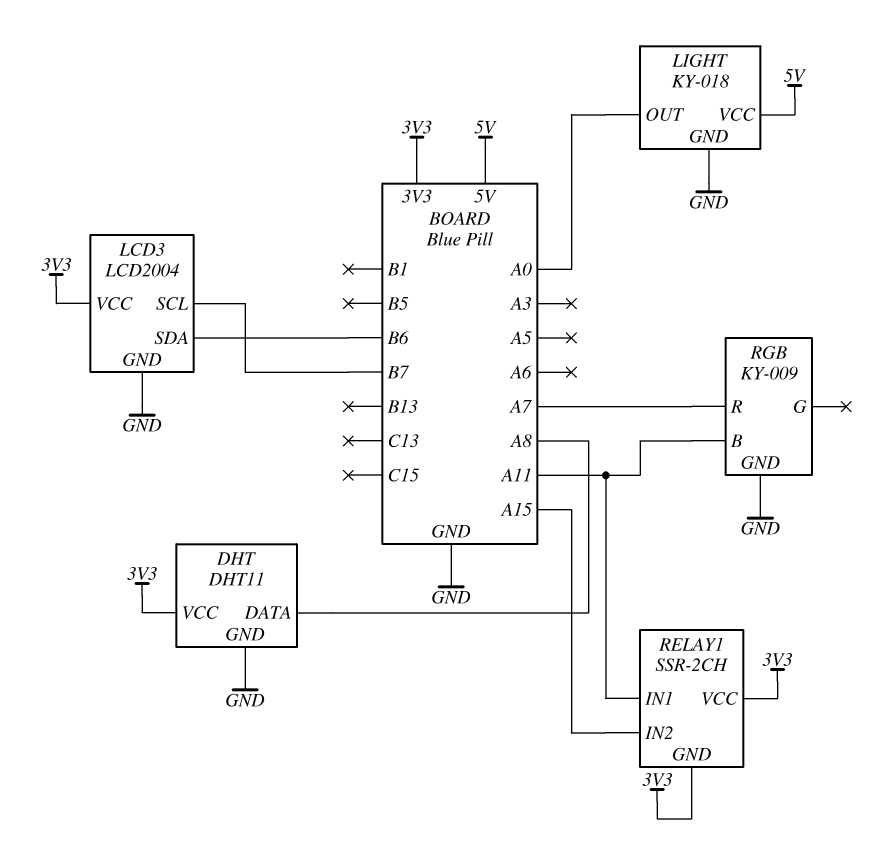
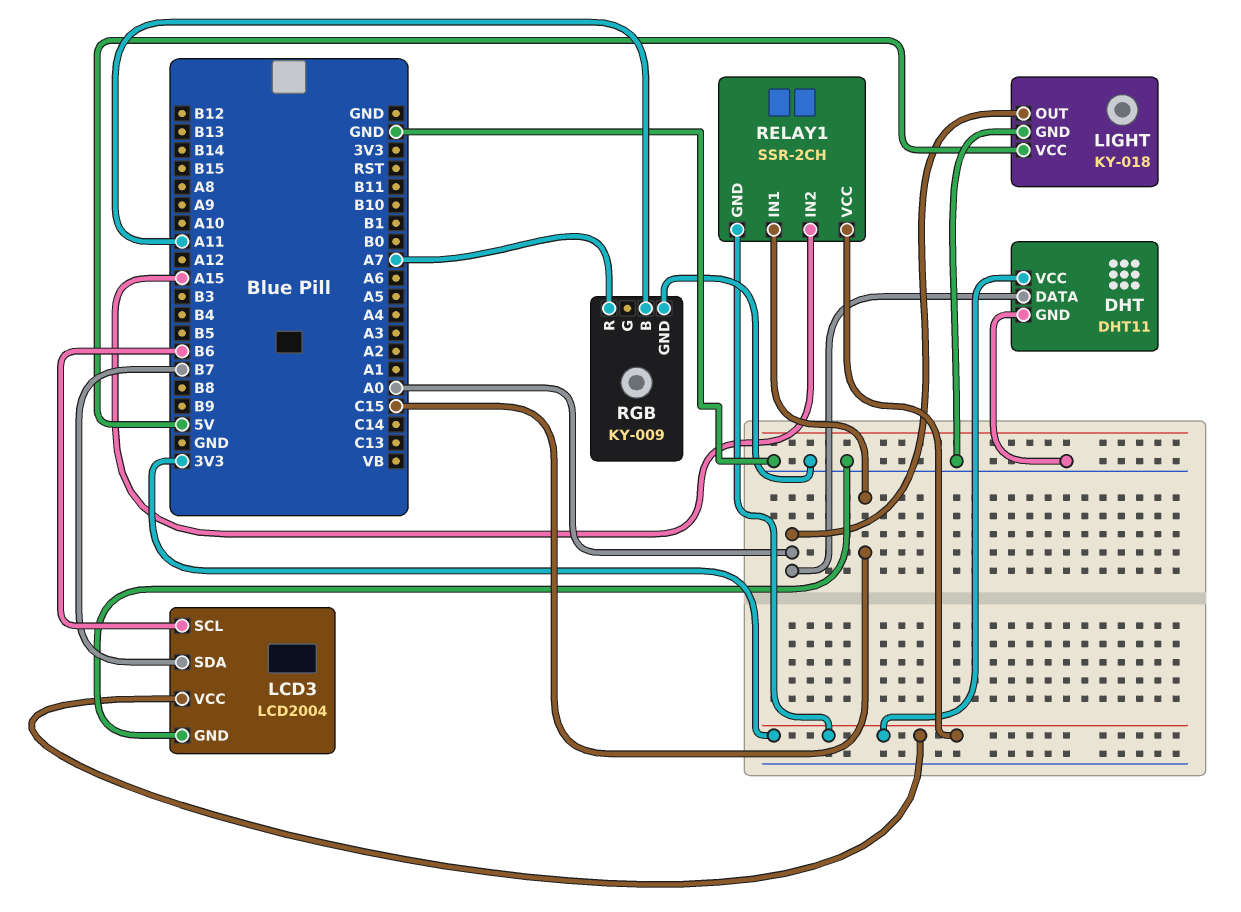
DHT pin DATA: A8 -> A0
LCD3 pin SCL: B7 -> B6
LCD3 pin SDA: B6 -> B7
RELAY1 pin IN1: A11 -> C15

